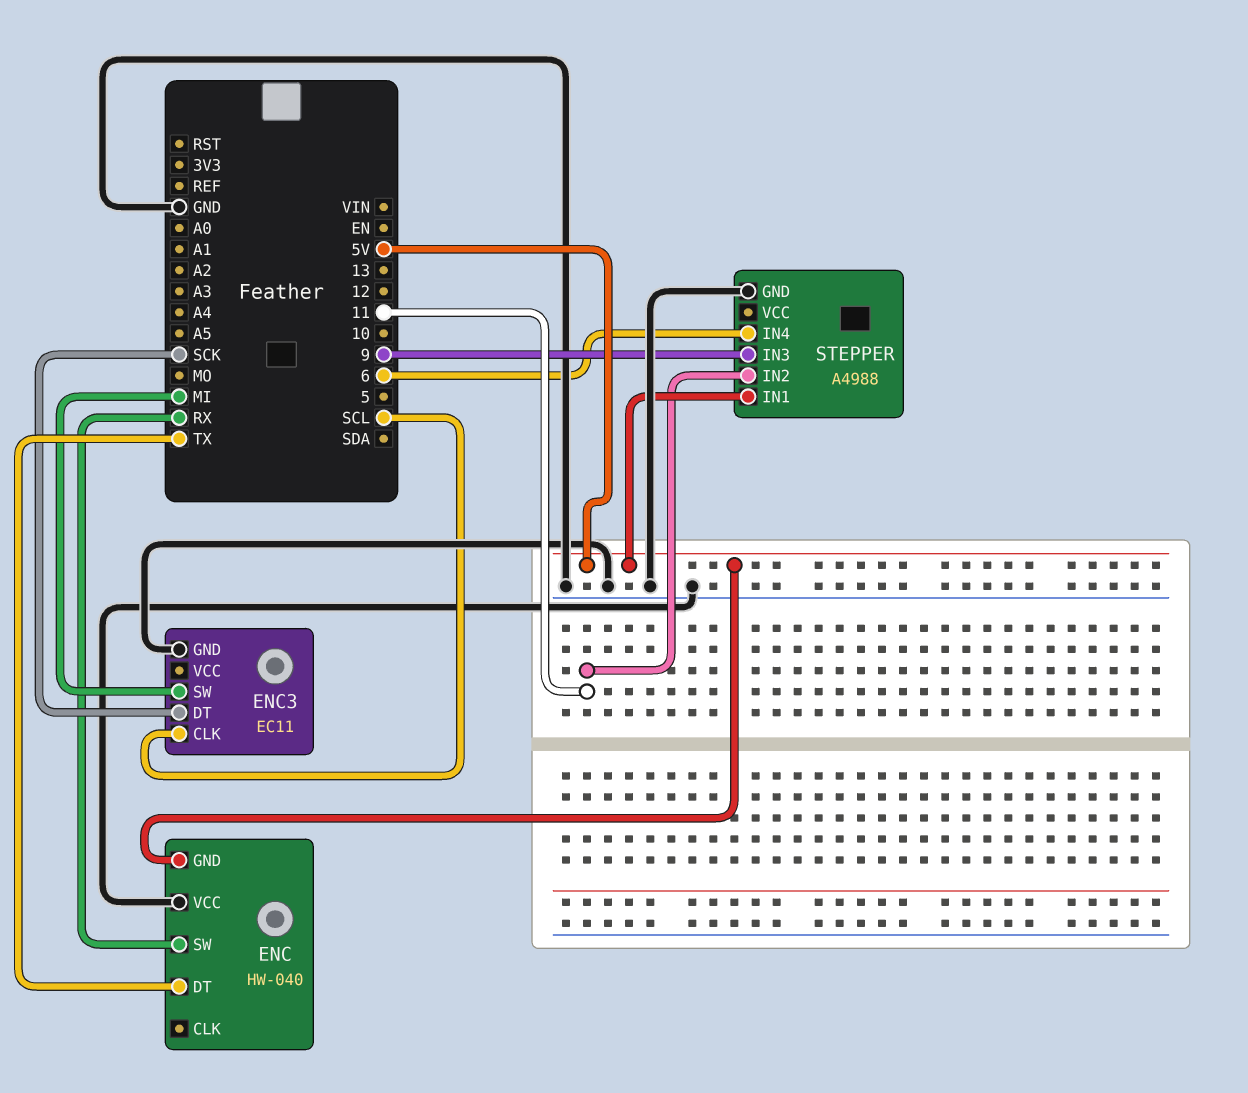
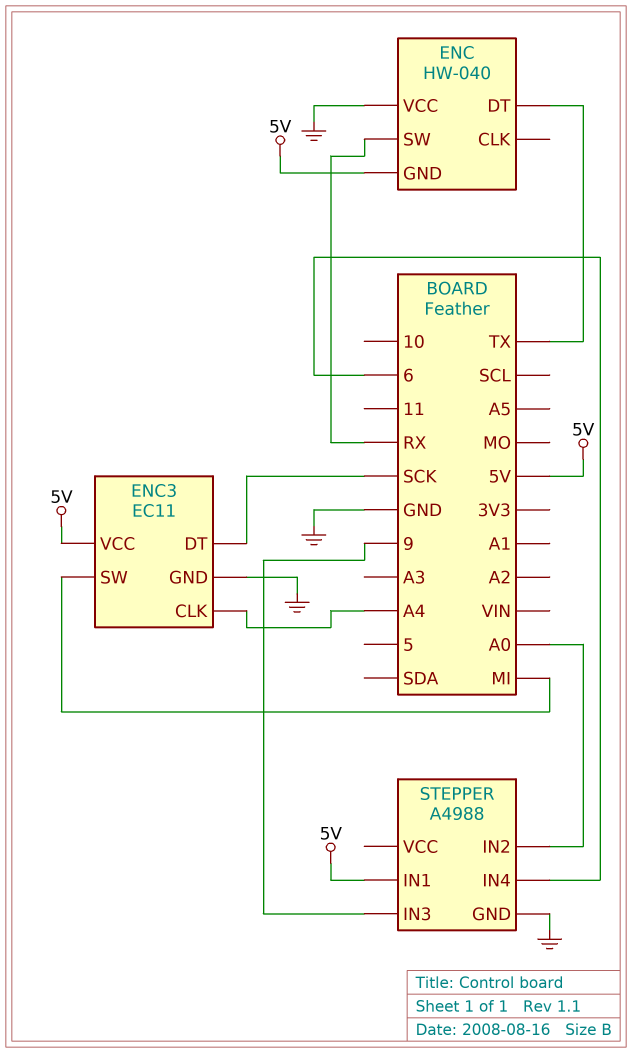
ENC3 pin CLK: SCL -> A4
ENC3 pin VCC: none -> 5V
STEPPER pin IN2: 11 -> A0

